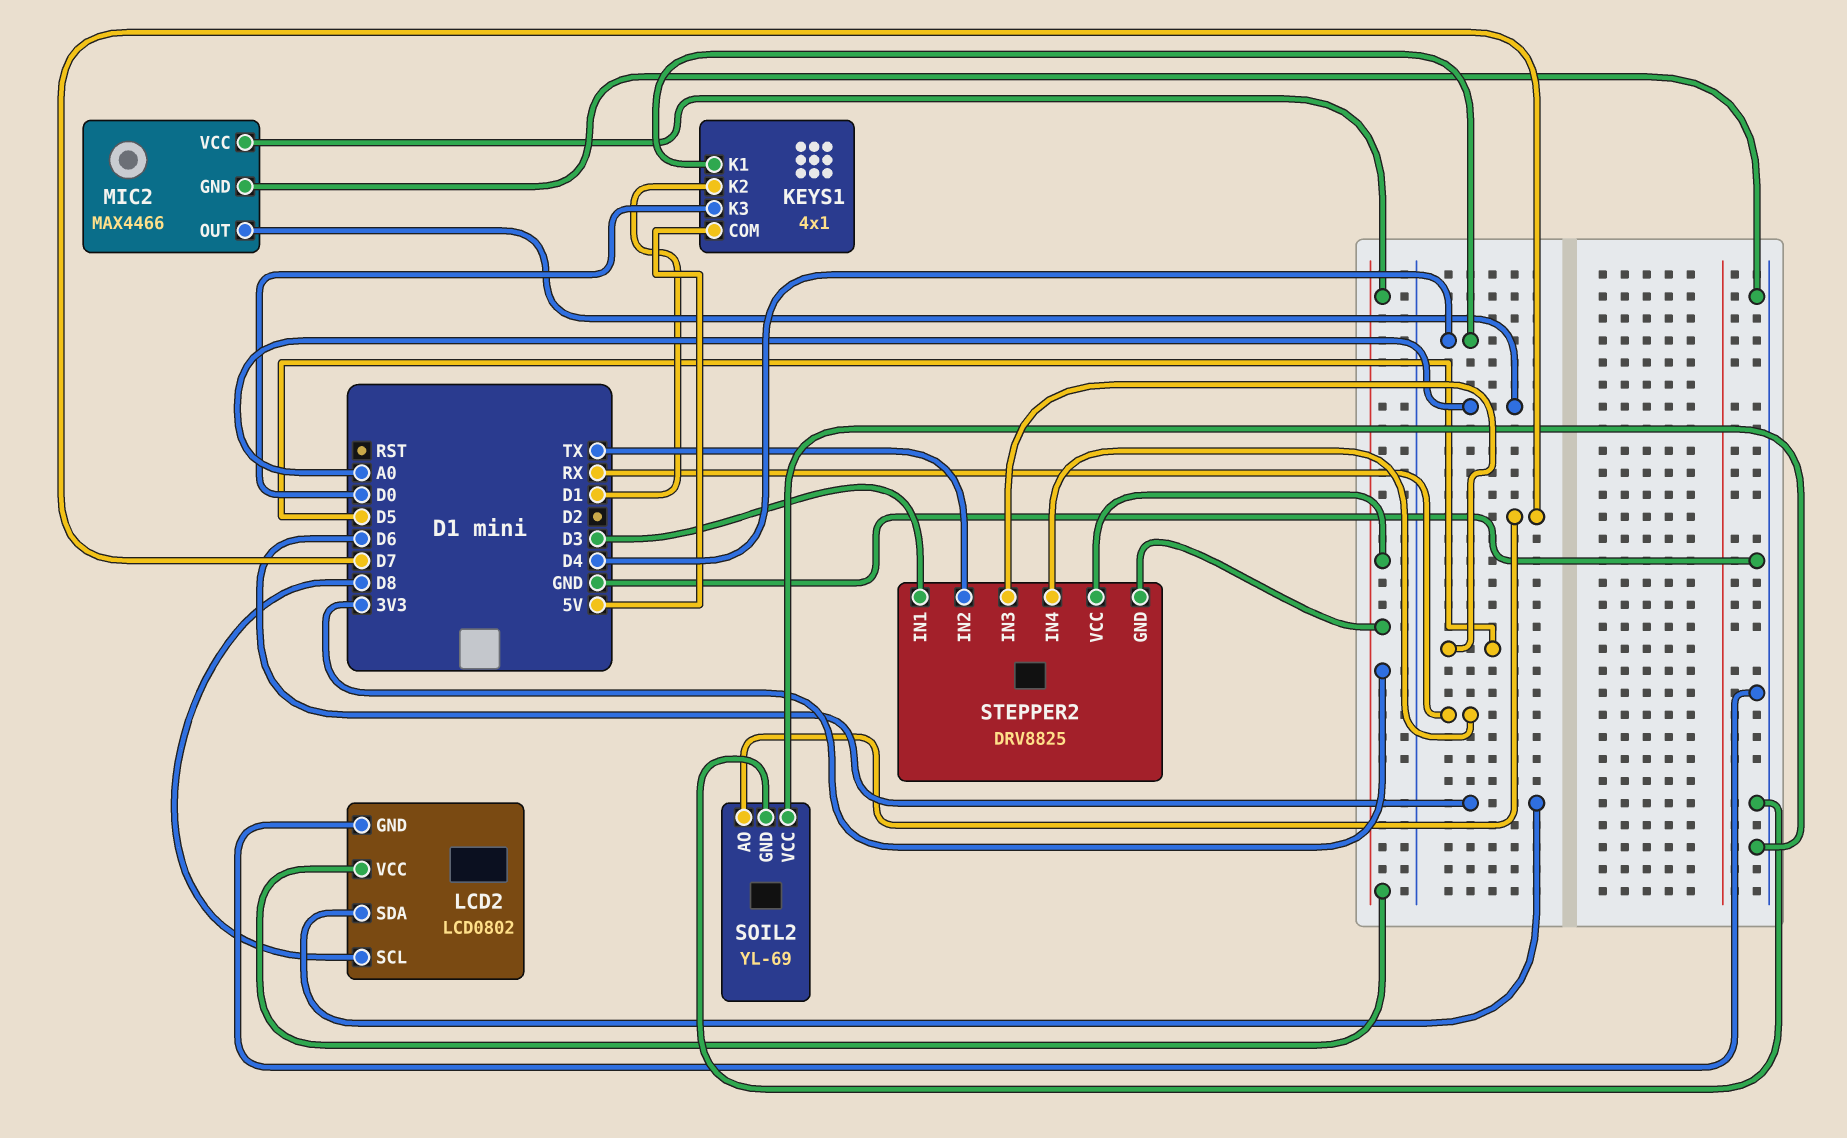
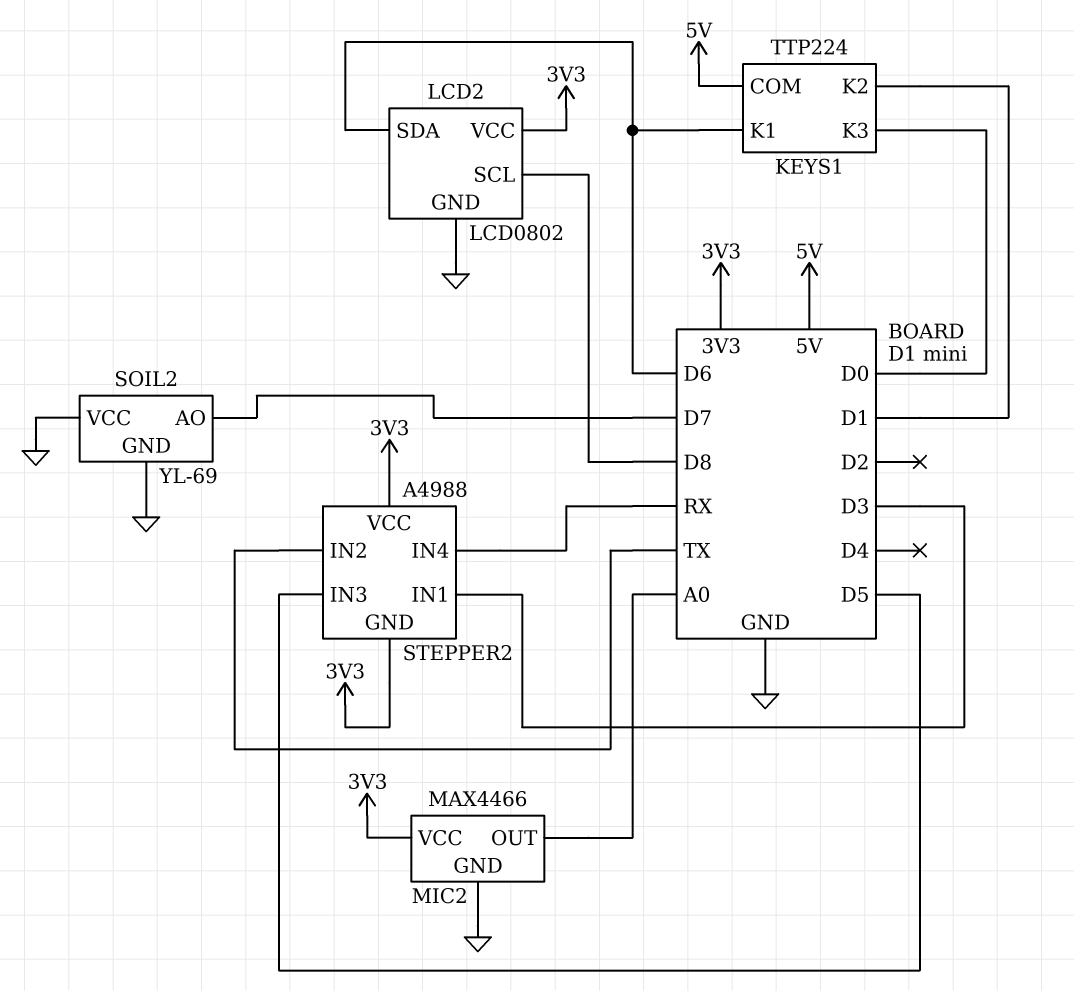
KEYS1: 4x1 -> TTP224
KEYS1 pin K1: D4 -> D6
STEPPER2: DRV8825 -> A4988

